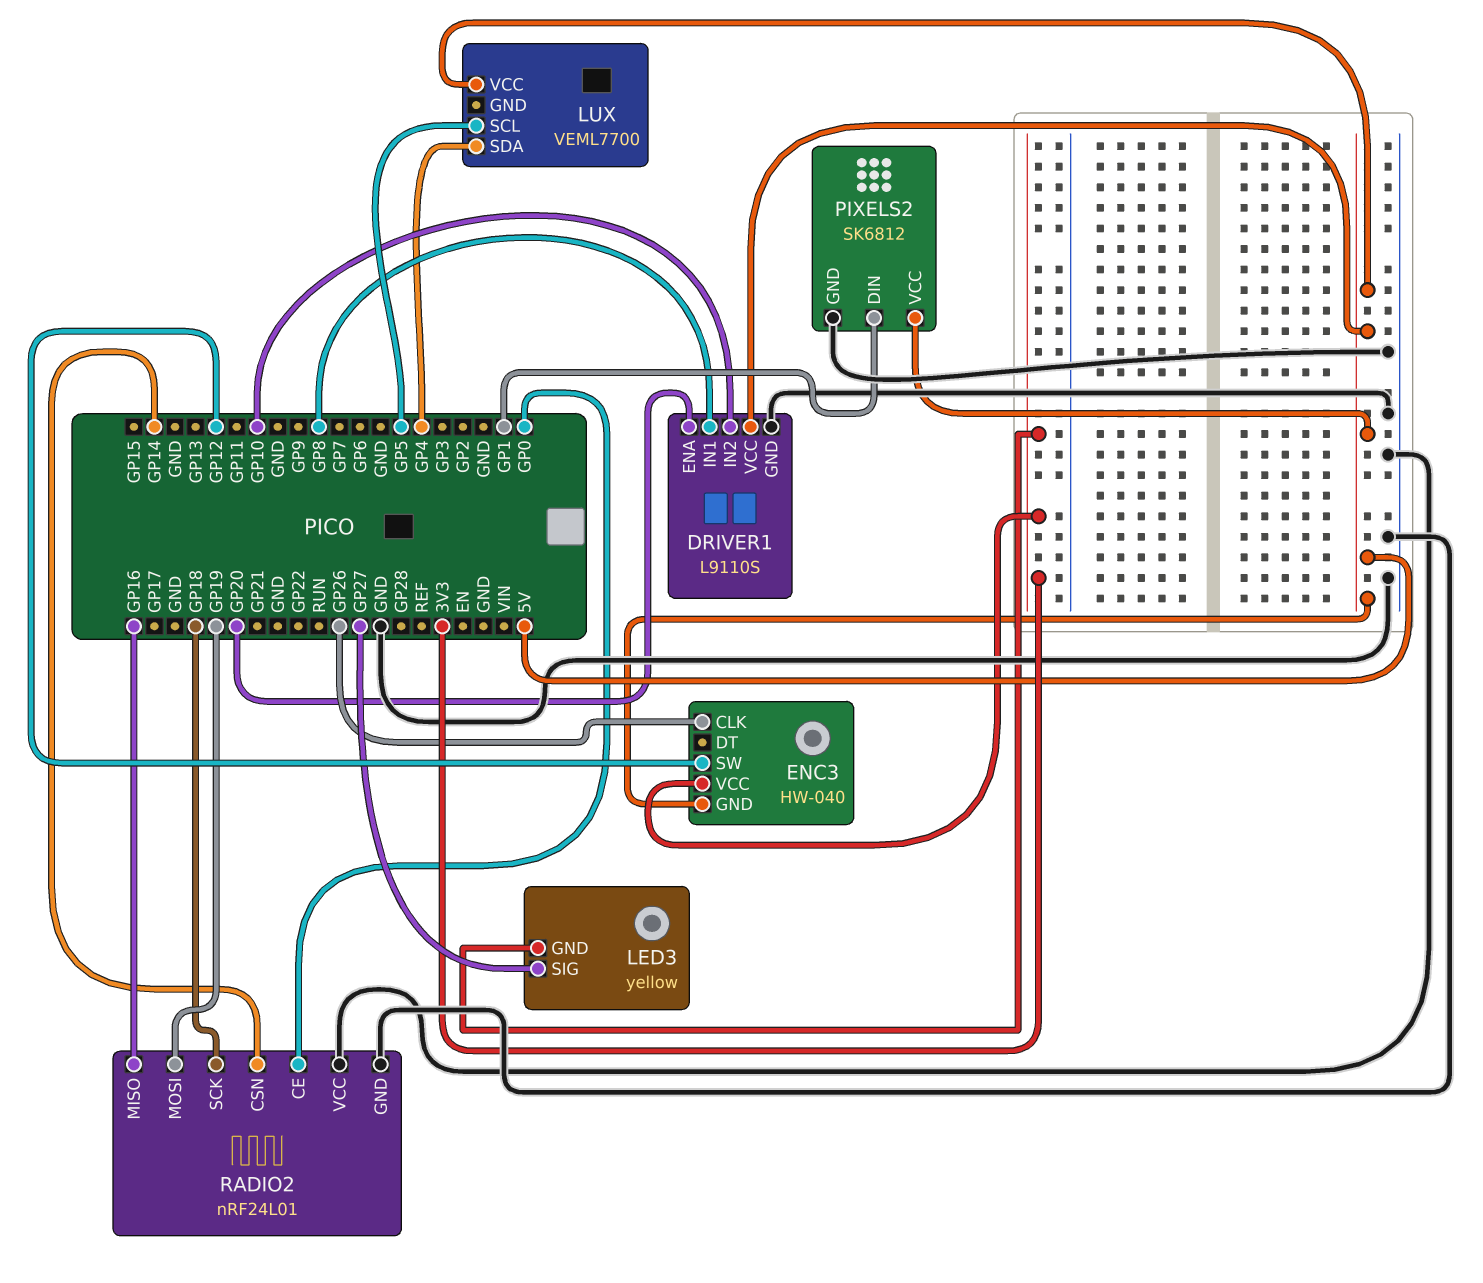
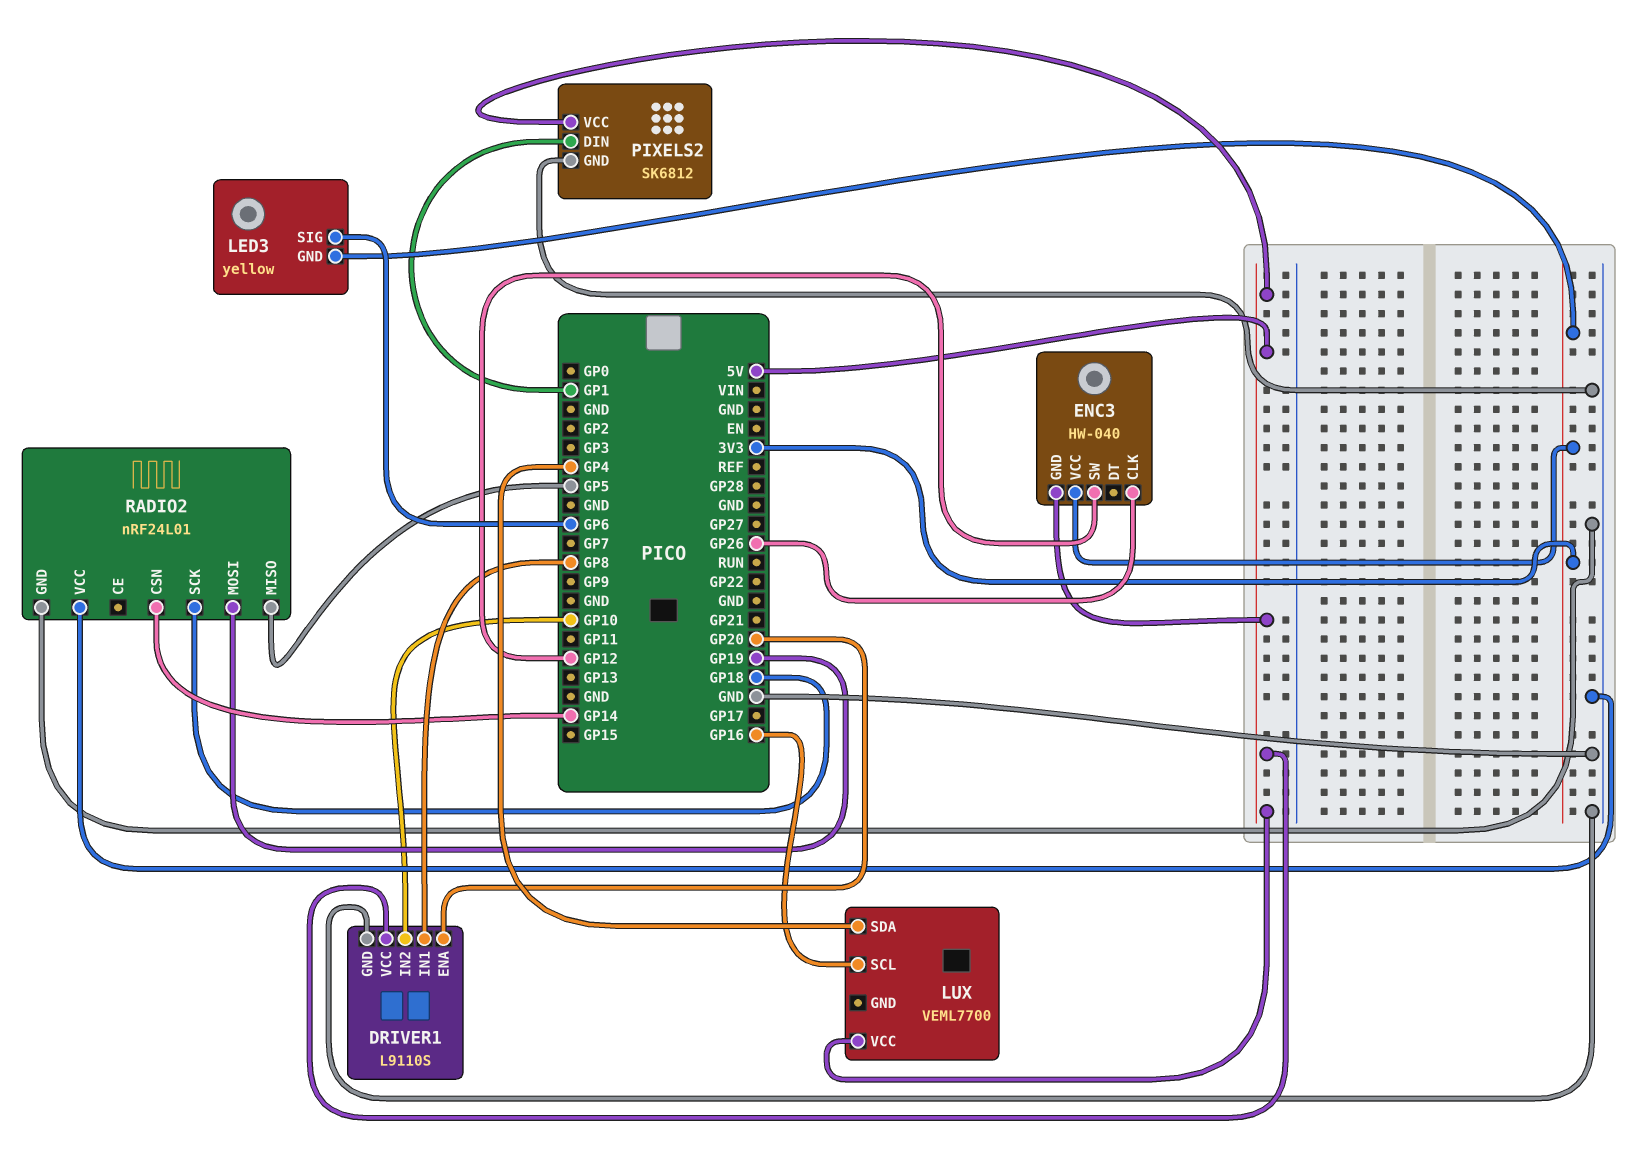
LED3 pin SIG: GP27 -> GP6
LUX pin SCL: GP5 -> GP16
RADIO2 pin CE: GP0 -> none
RADIO2 pin MISO: GP16 -> GP5

